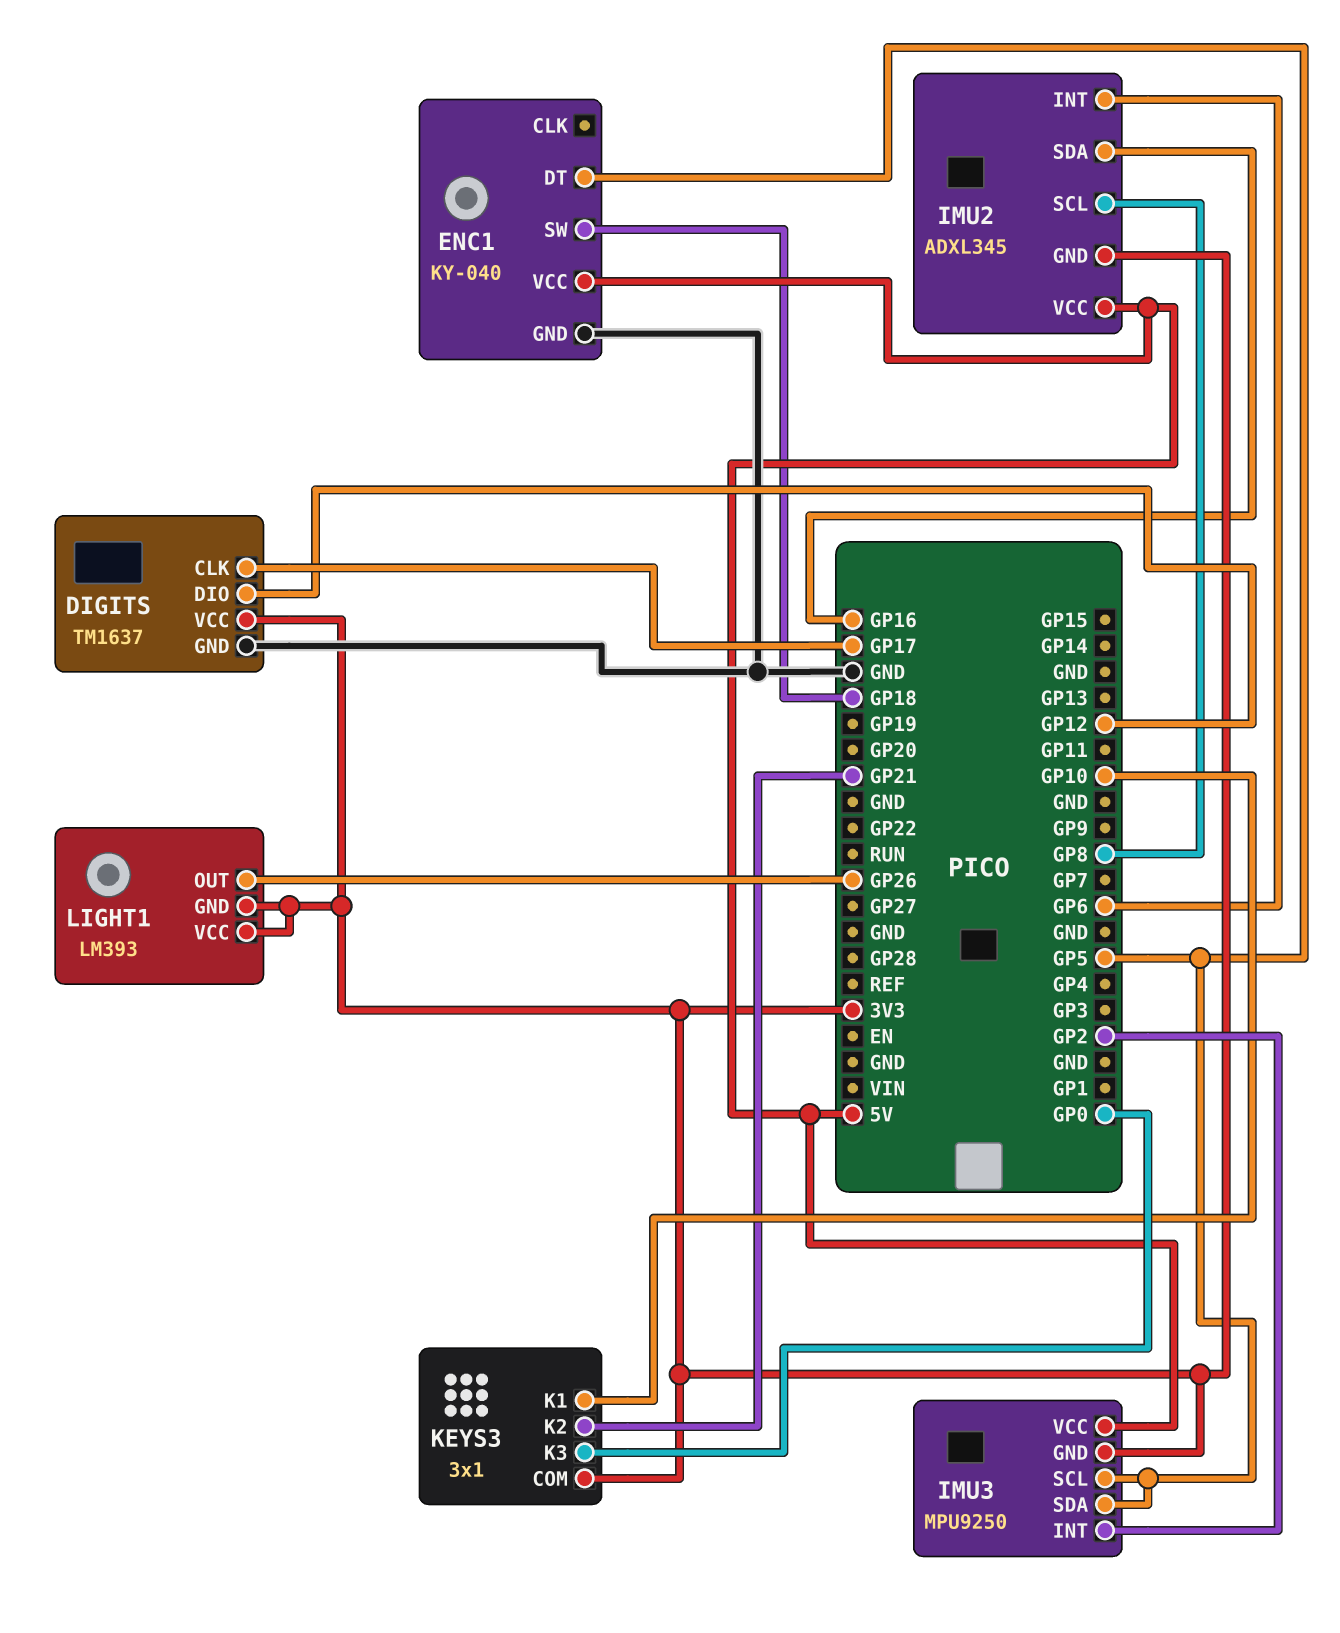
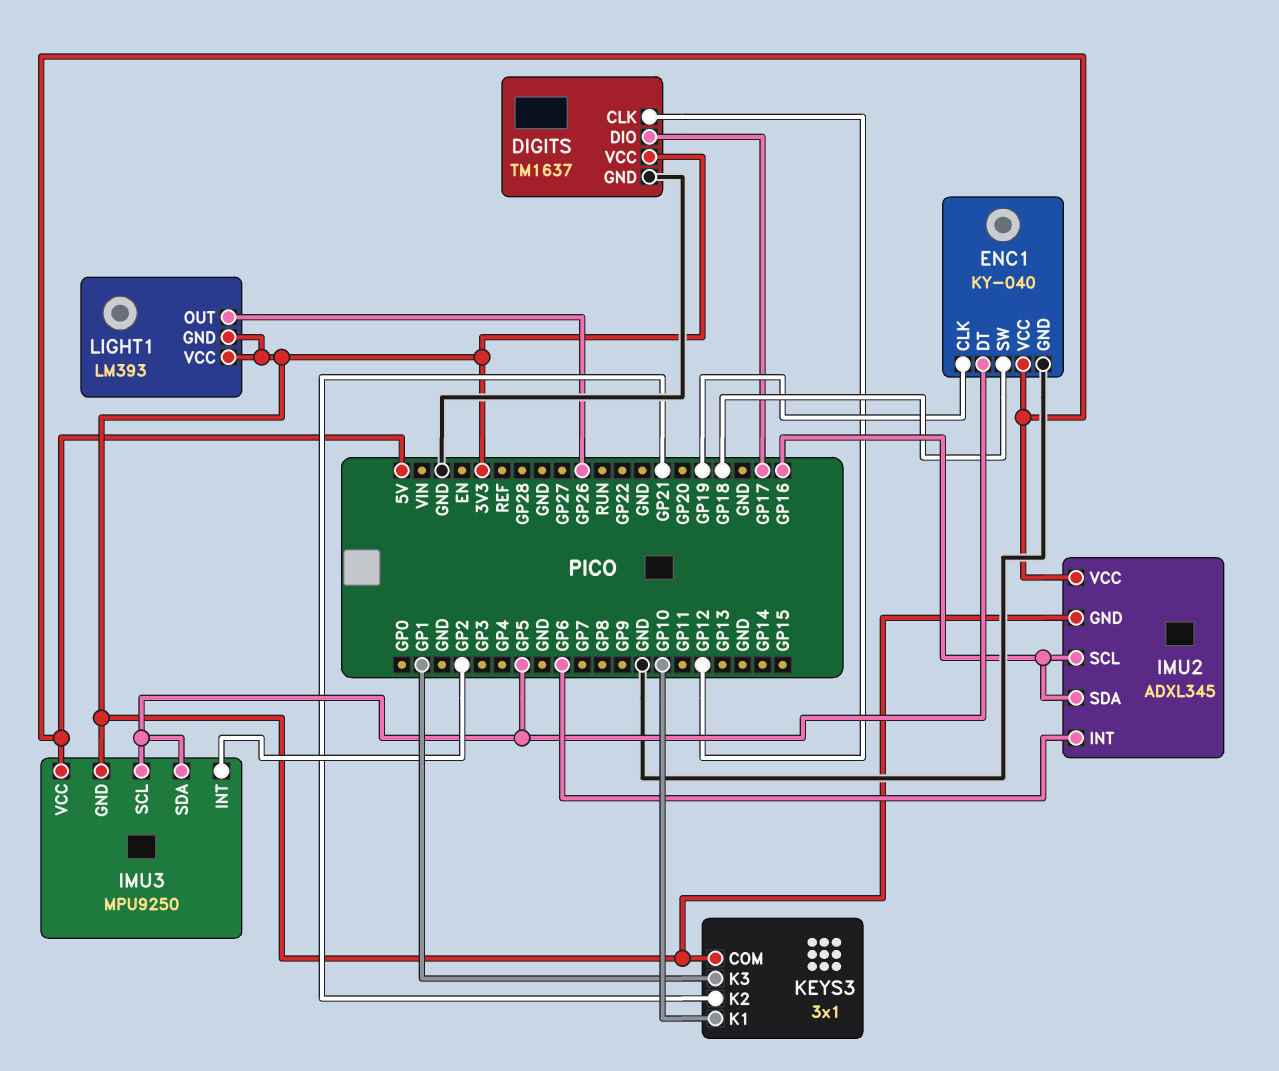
DIGITS pin CLK: GP17 -> GP12
DIGITS pin DIO: GP12 -> GP17
ENC1 pin CLK: none -> GP19
IMU2 pin SCL: GP8 -> GP16
KEYS3 pin K3: GP0 -> GP1

